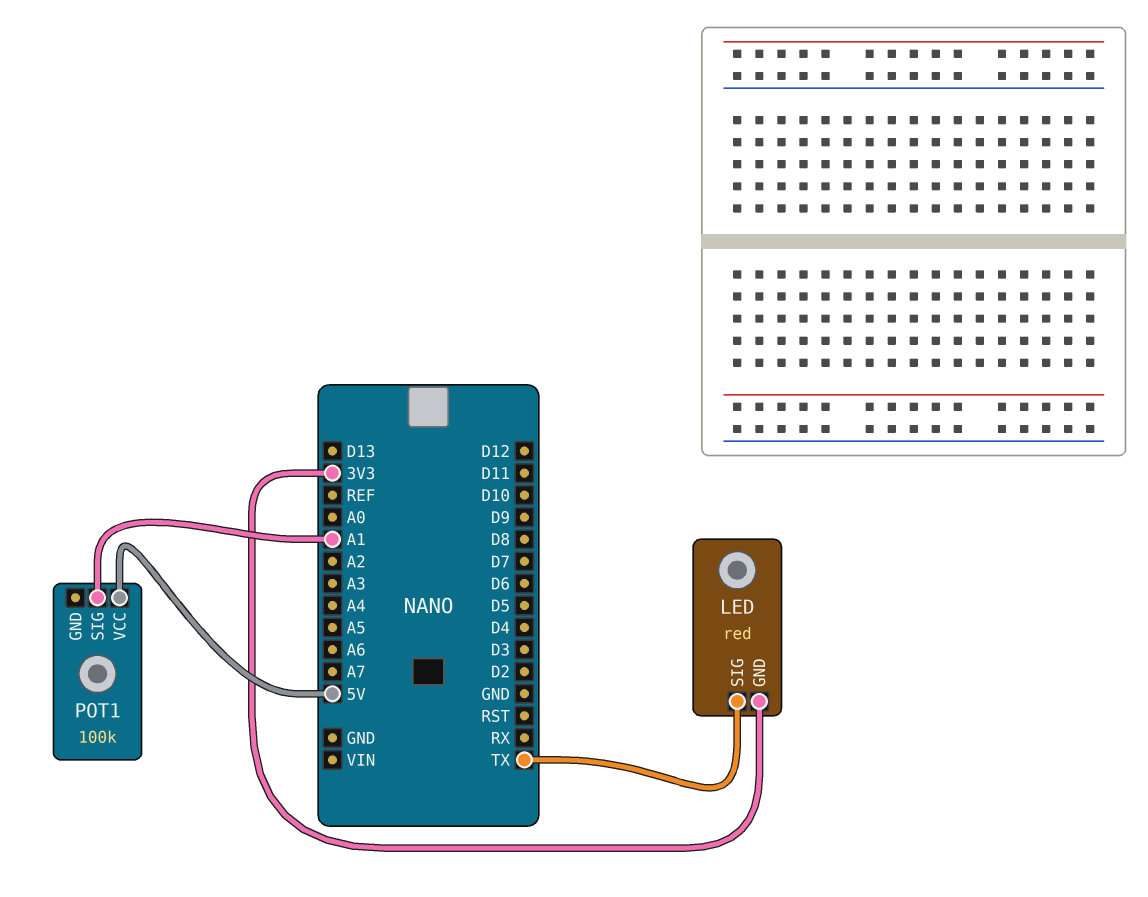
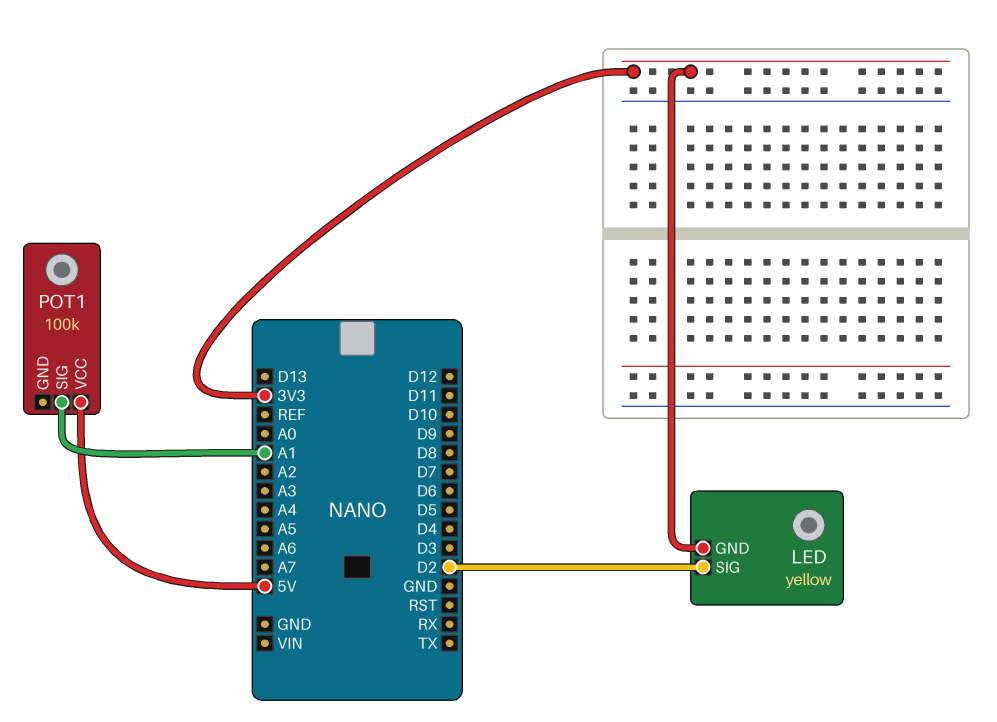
LED: red -> yellow
LED pin SIG: TX -> D2

